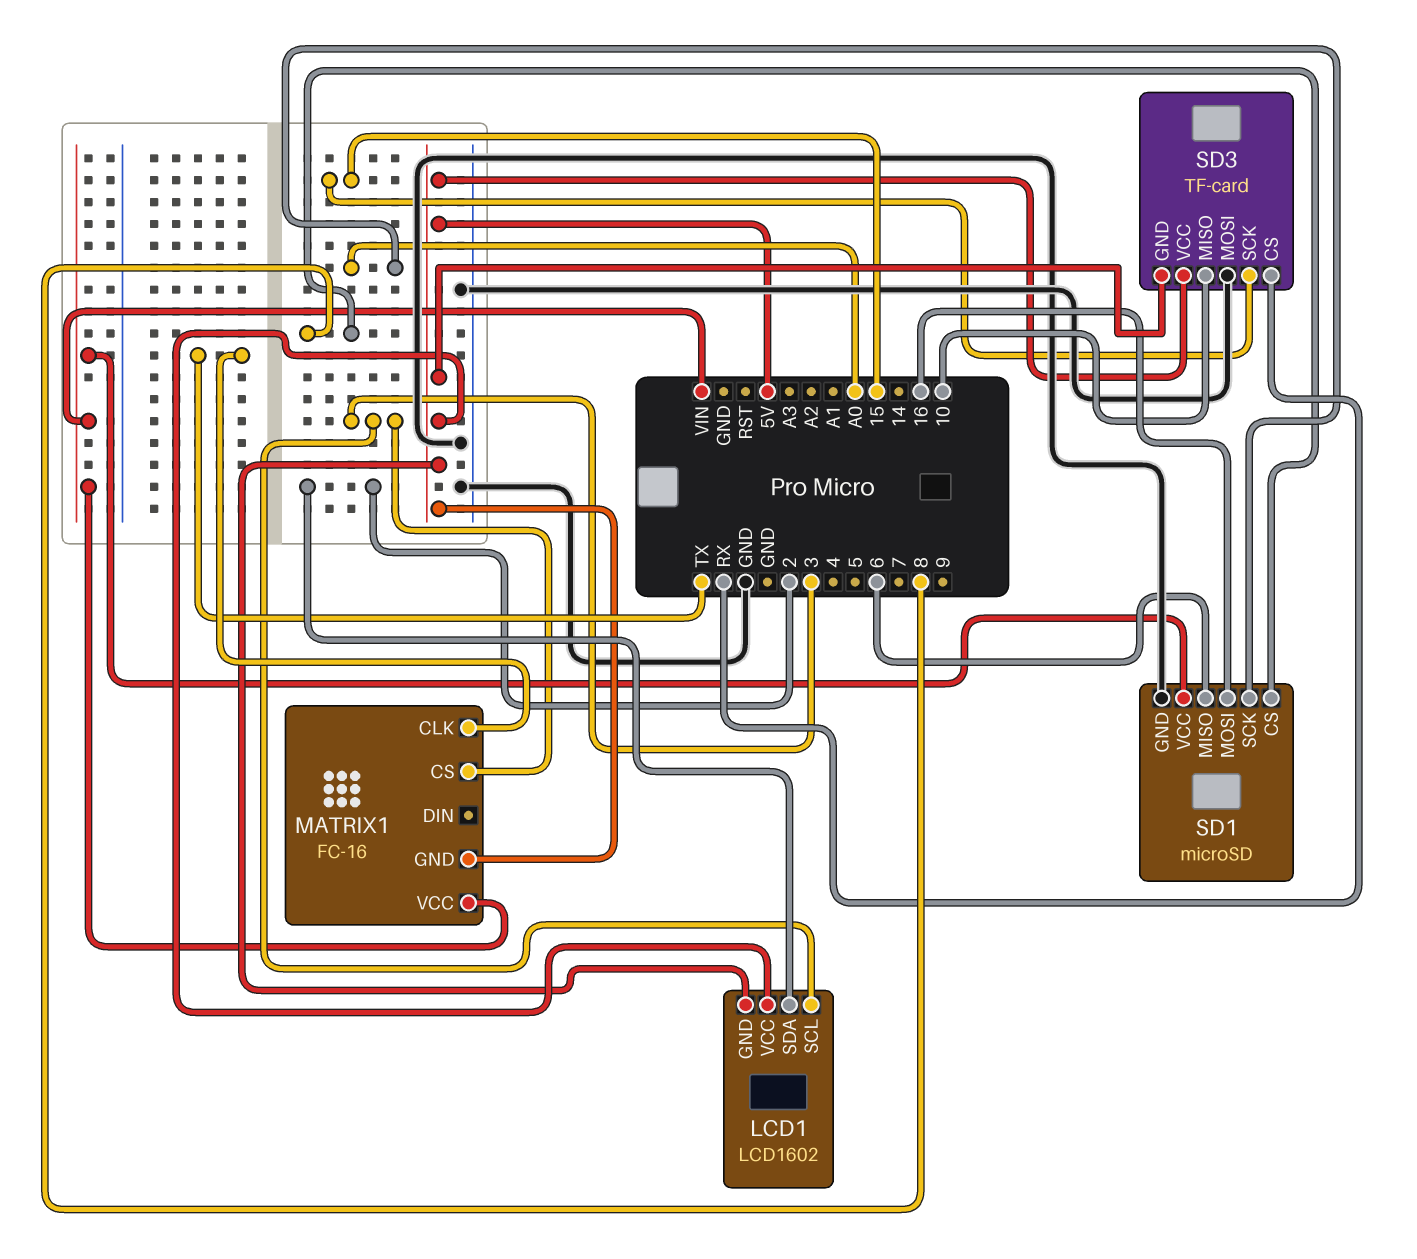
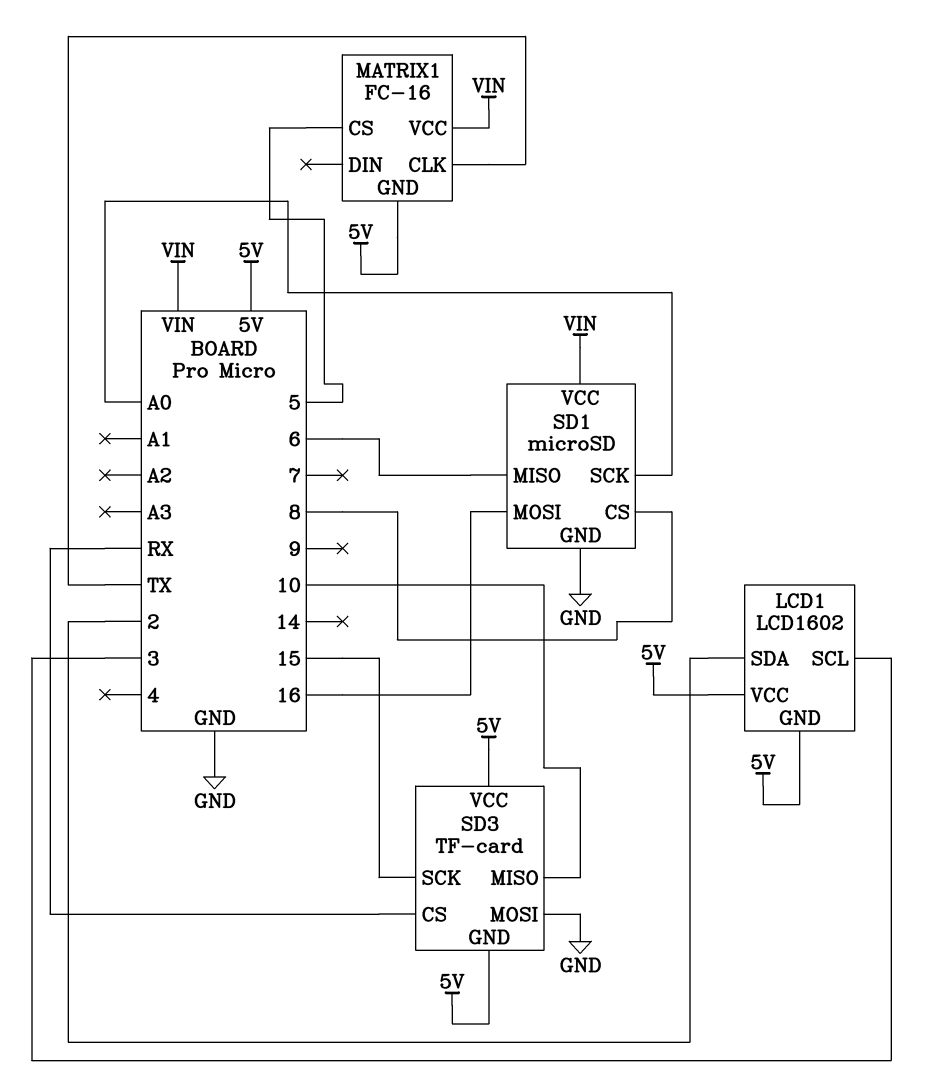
MATRIX1 pin CS: 3 -> 5

